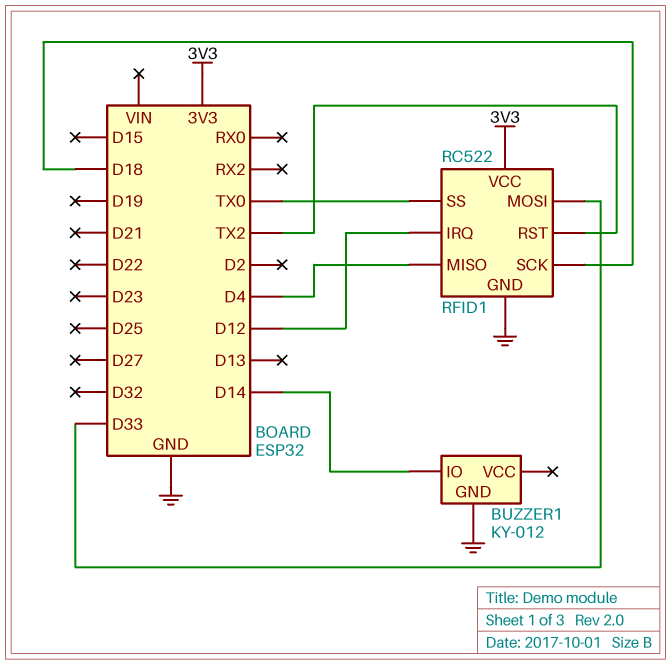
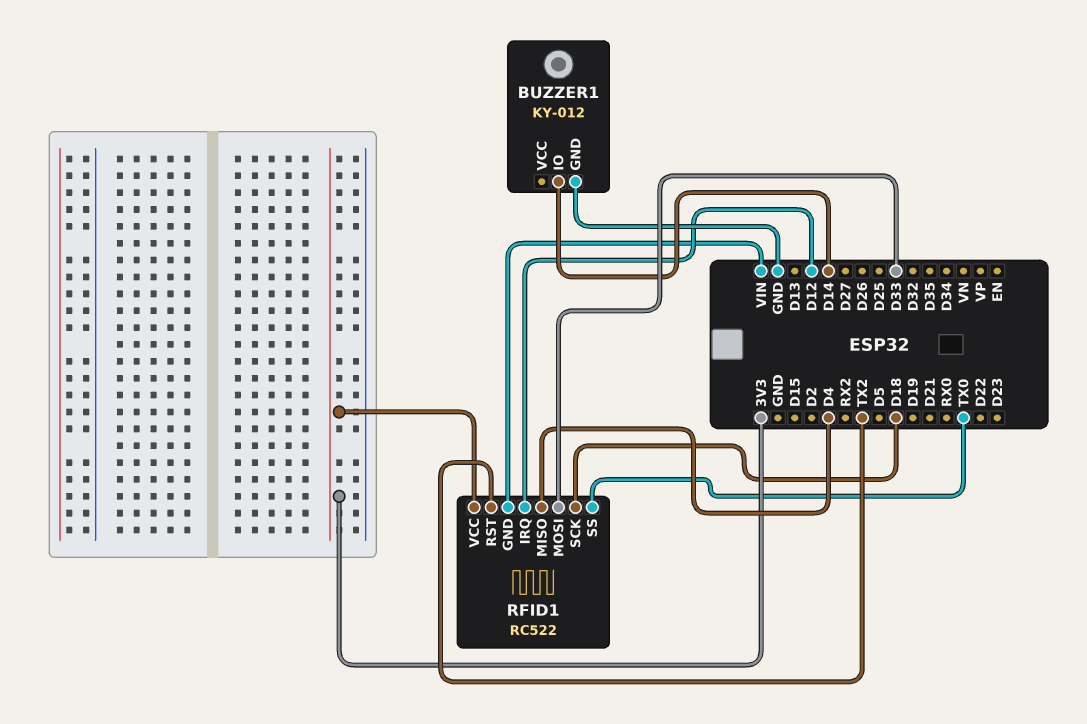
RFID1 pin GND: GND -> VIN

